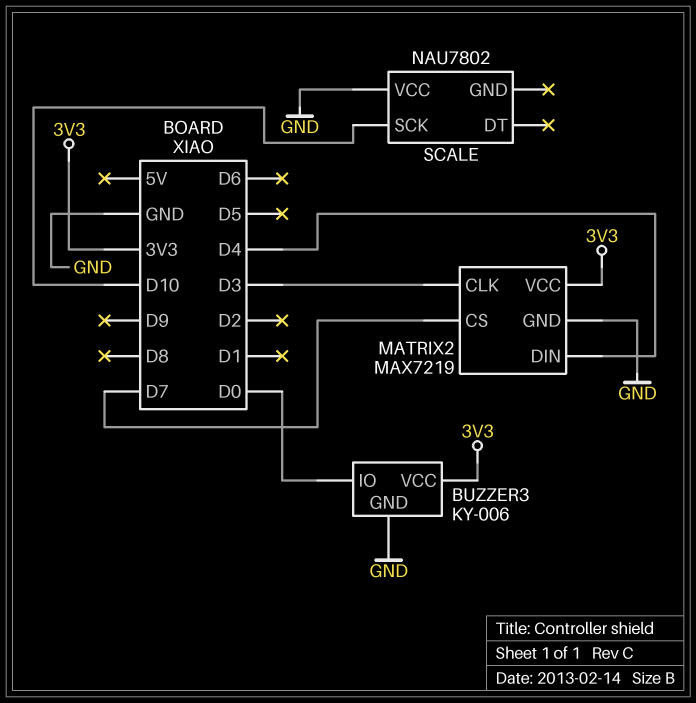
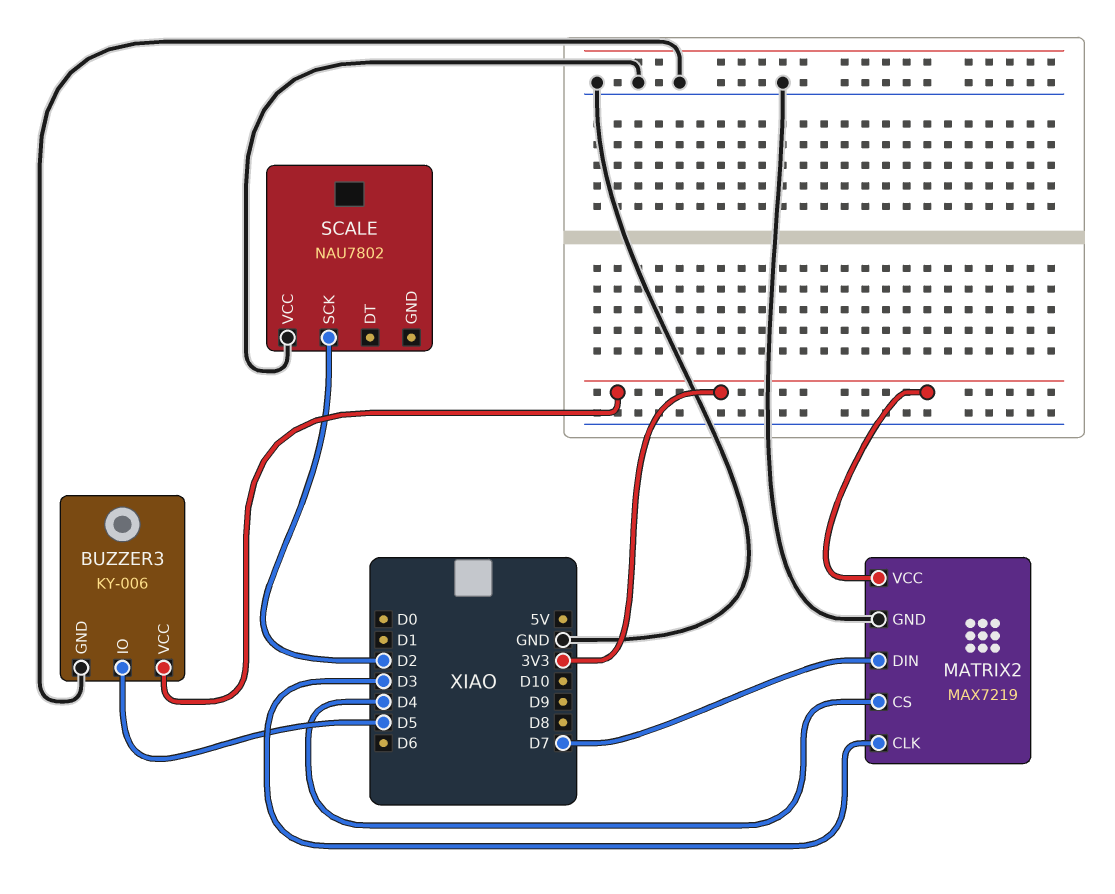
BUZZER3 pin IO: D0 -> D5
MATRIX2 pin CS: D7 -> D4
MATRIX2 pin DIN: D4 -> D7
SCALE pin SCK: D10 -> D2

